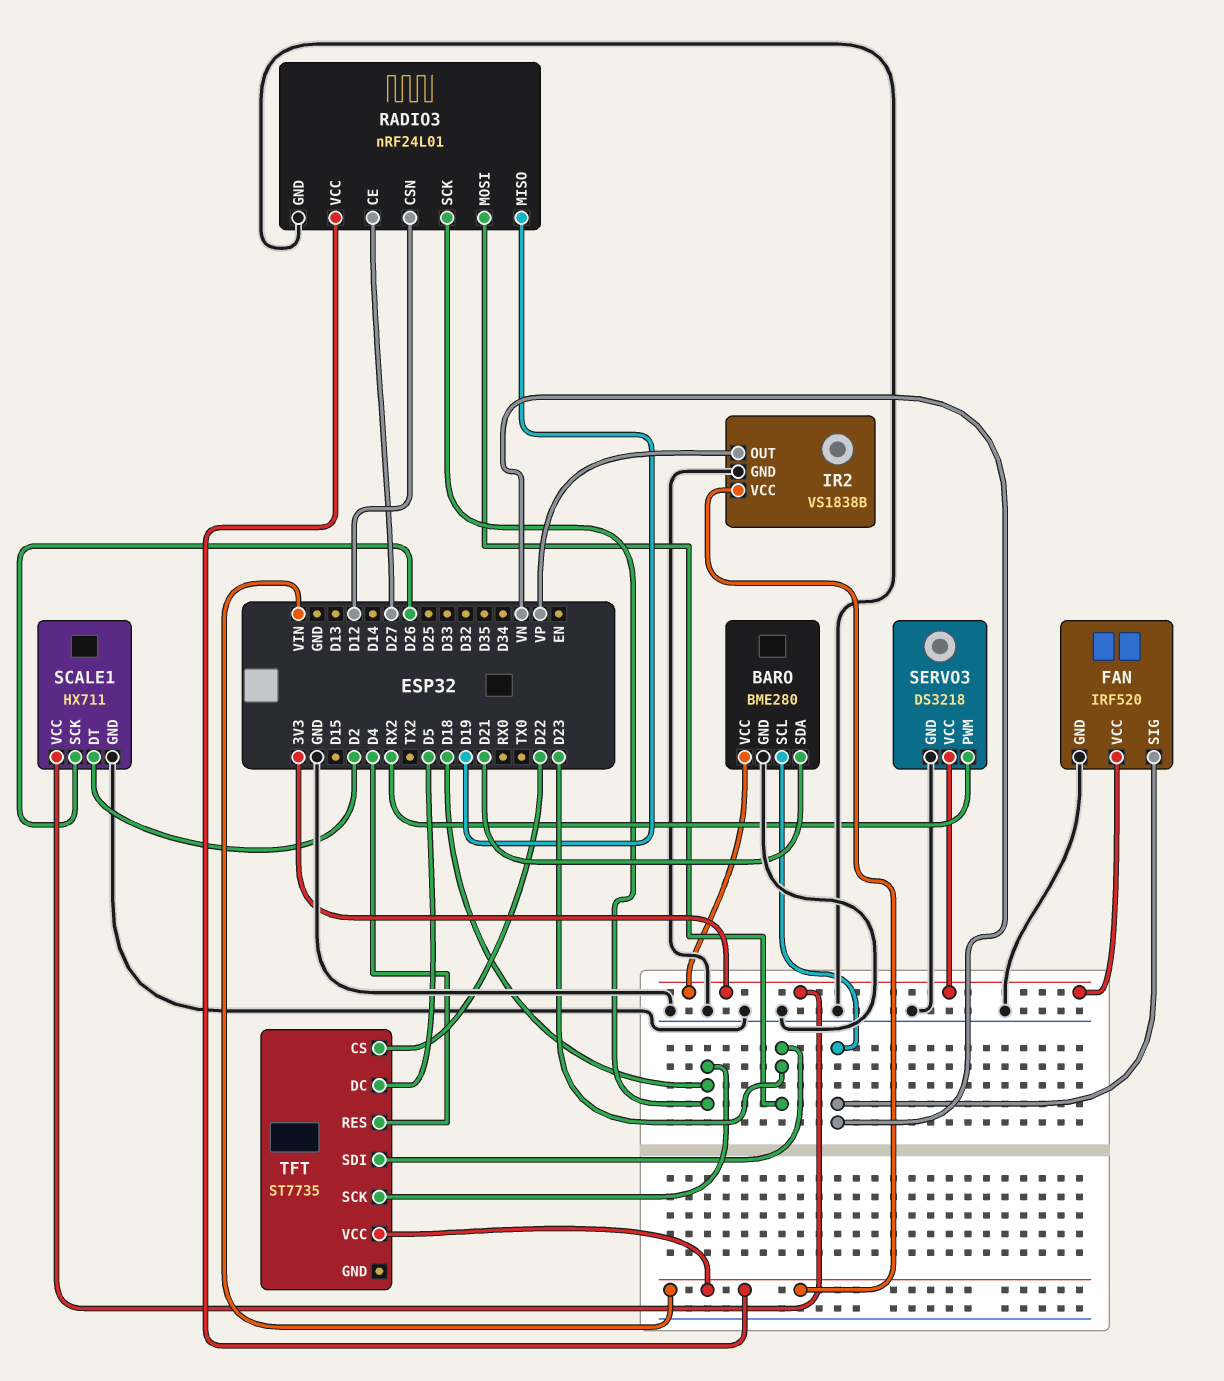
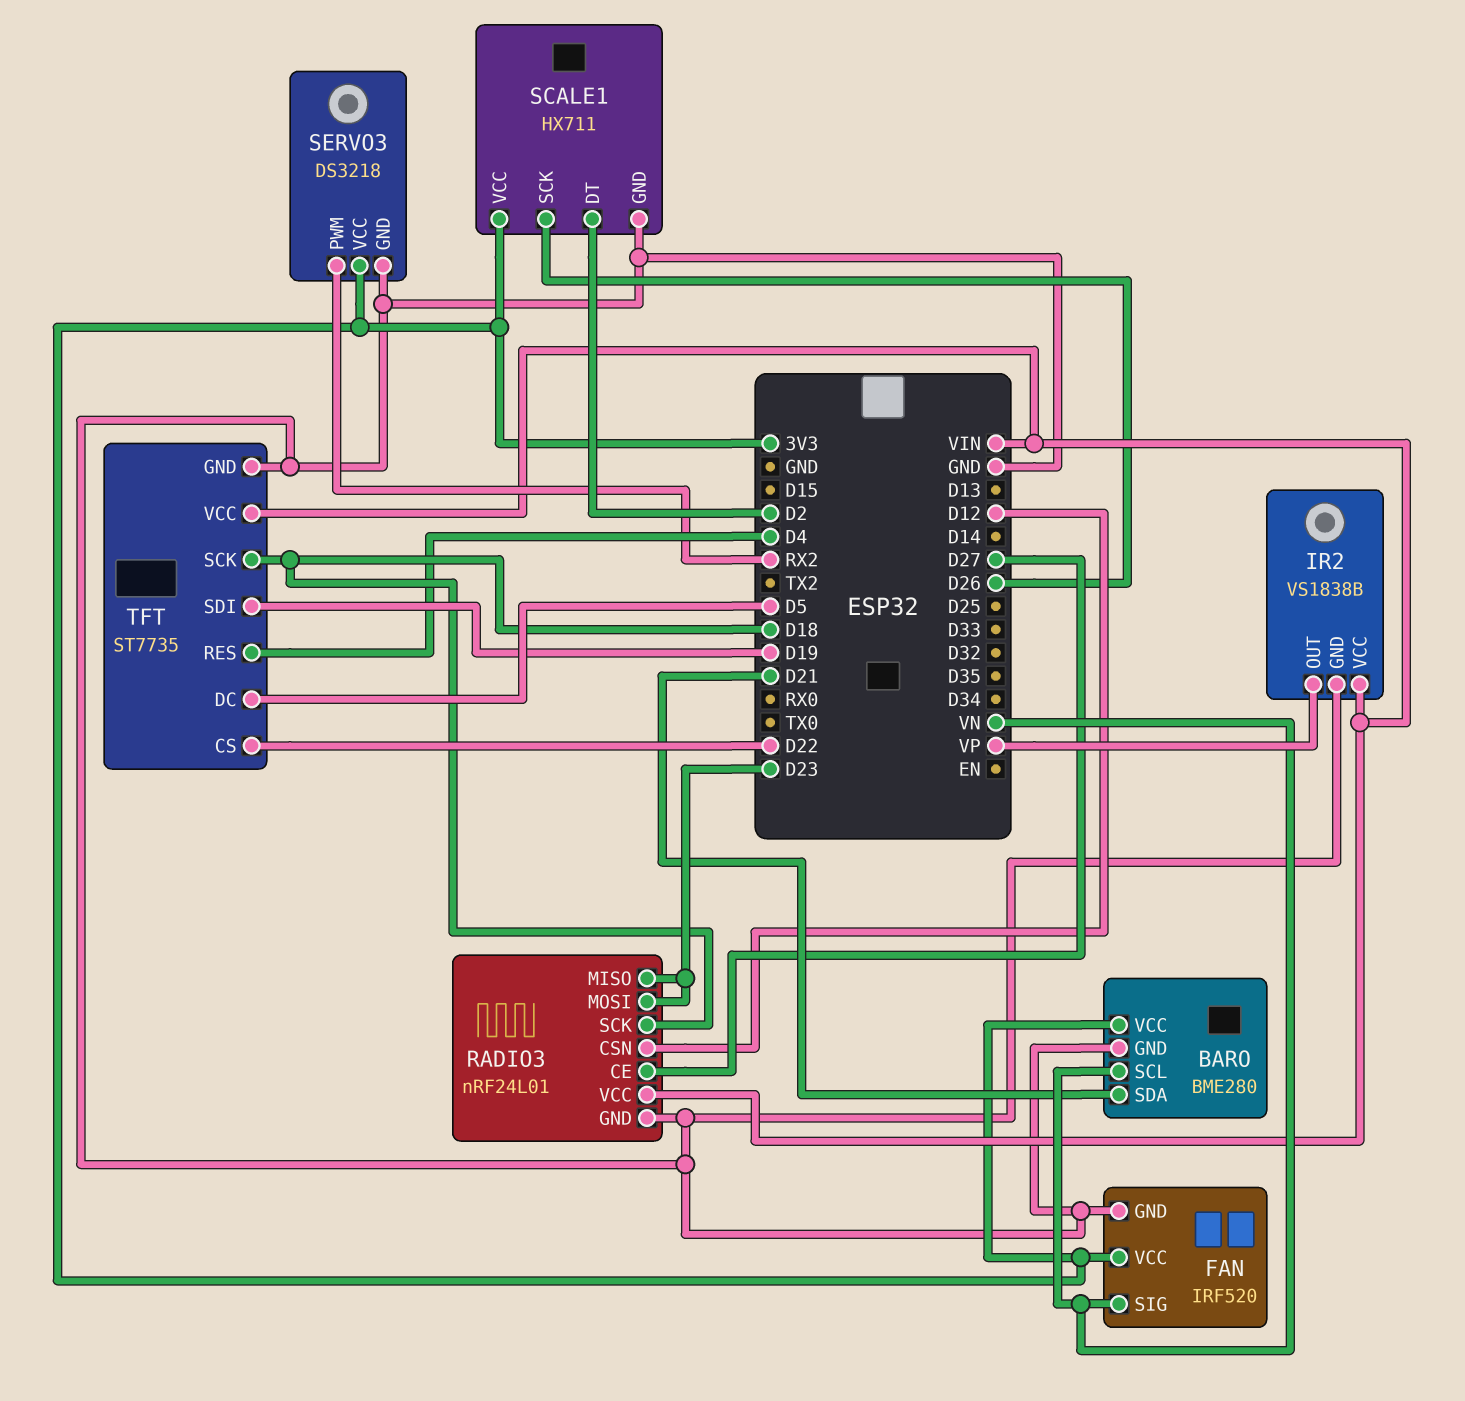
RADIO3 pin MISO: D19 -> D23
TFT pin GND: none -> GND
TFT pin SDI: D23 -> D19

